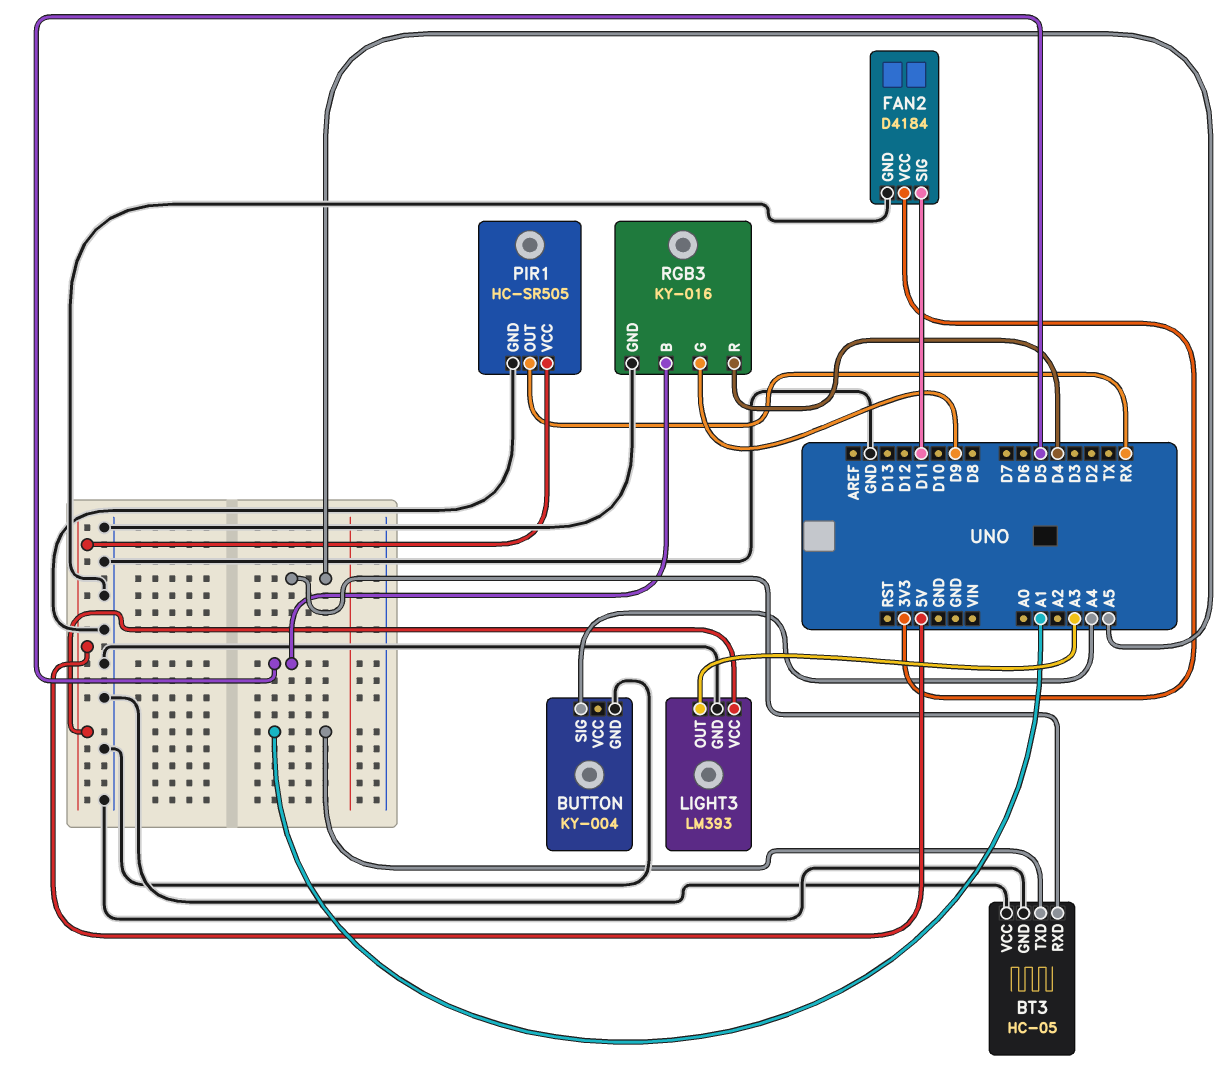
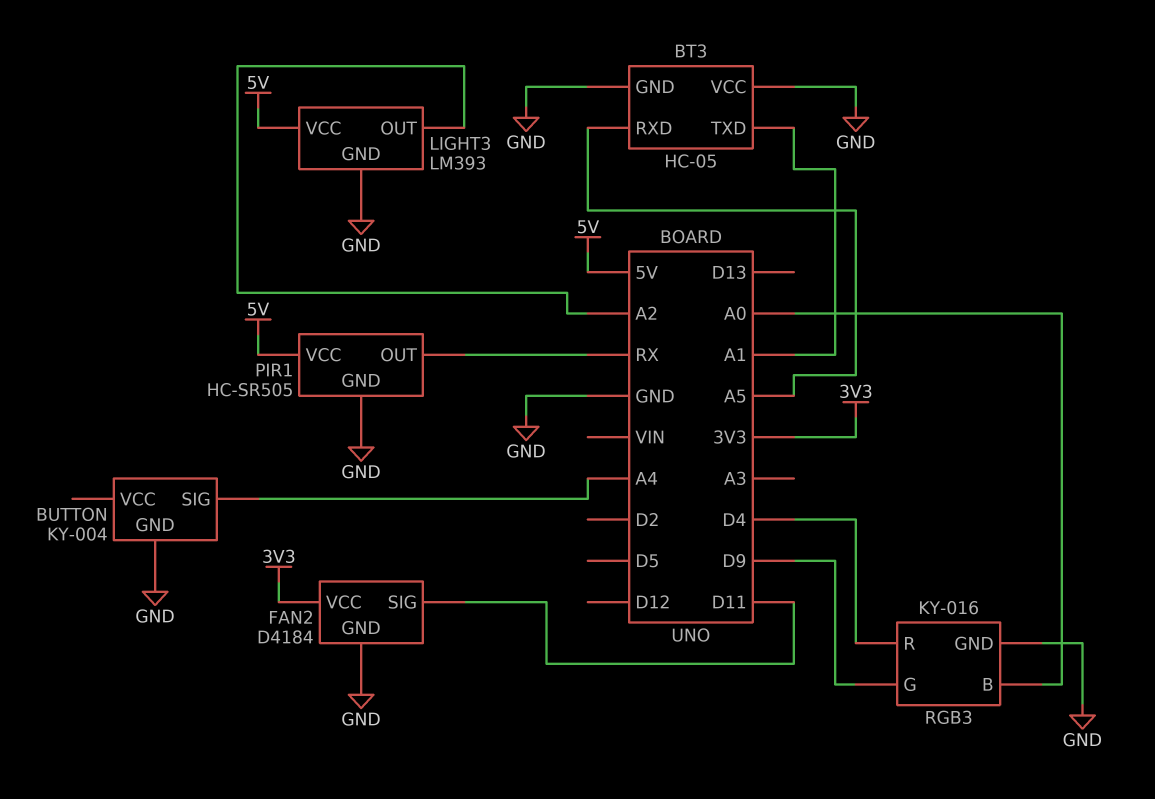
LIGHT3 pin OUT: A3 -> A2
RGB3 pin B: D5 -> A0

